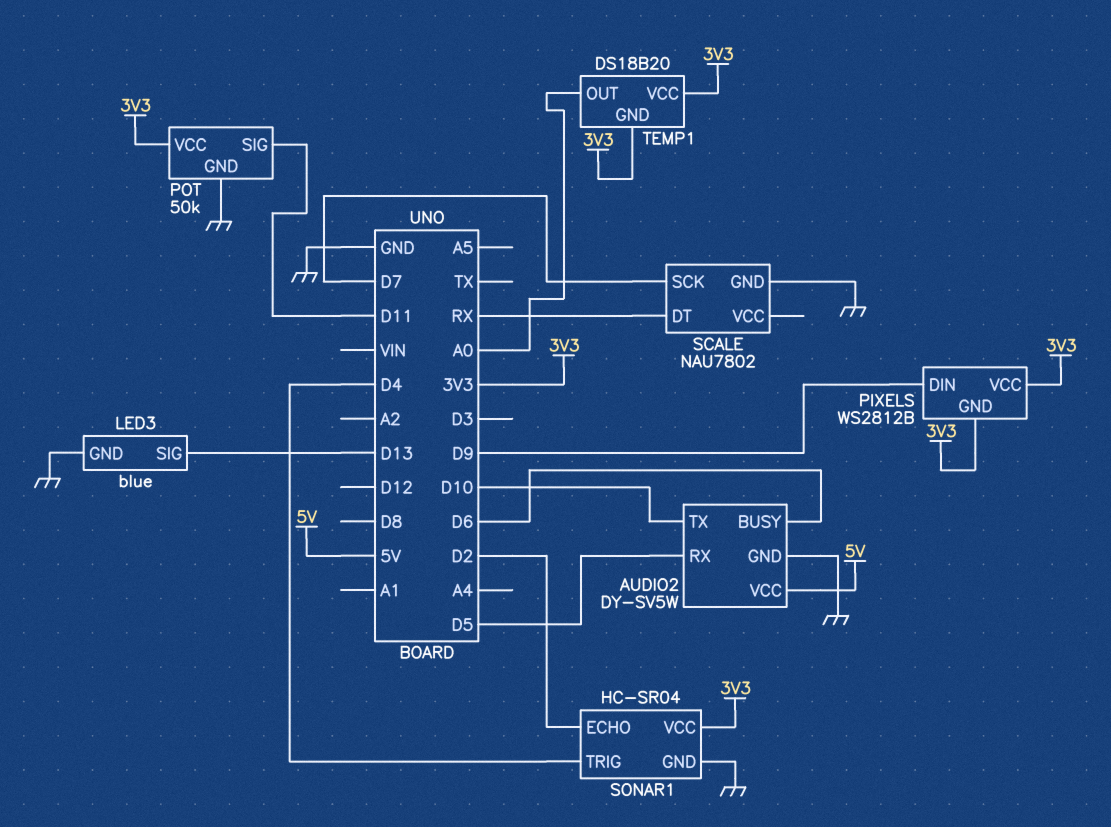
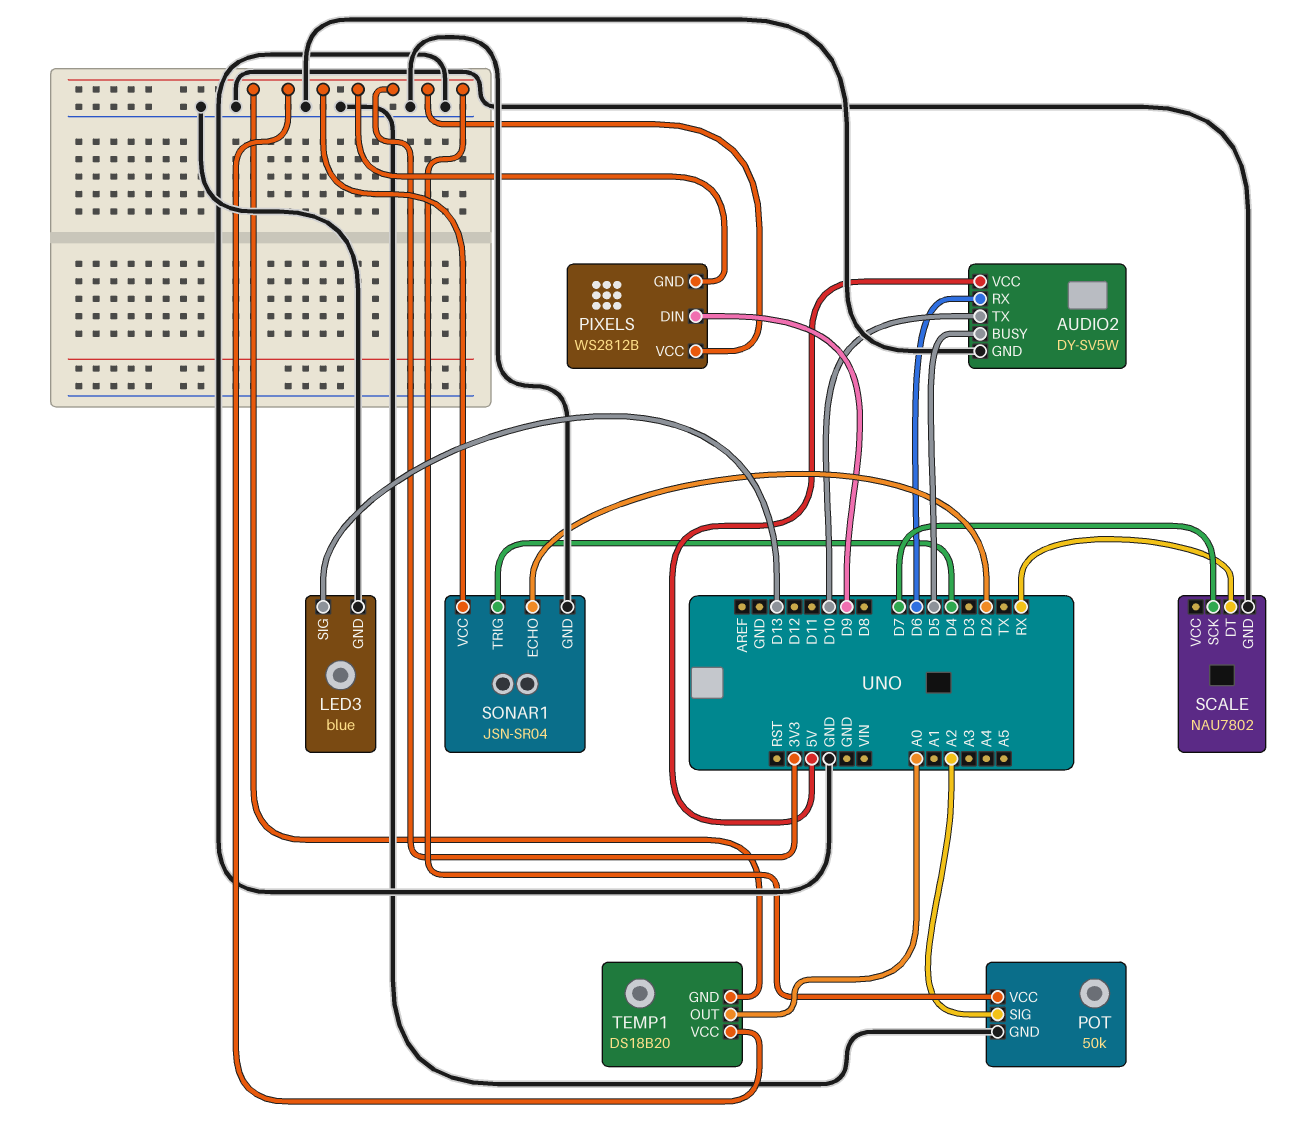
AUDIO2 pin BUSY: D6 -> D5
AUDIO2 pin RX: D5 -> D6
POT pin SIG: D11 -> A2
SONAR1: HC-SR04 -> JSN-SR04

